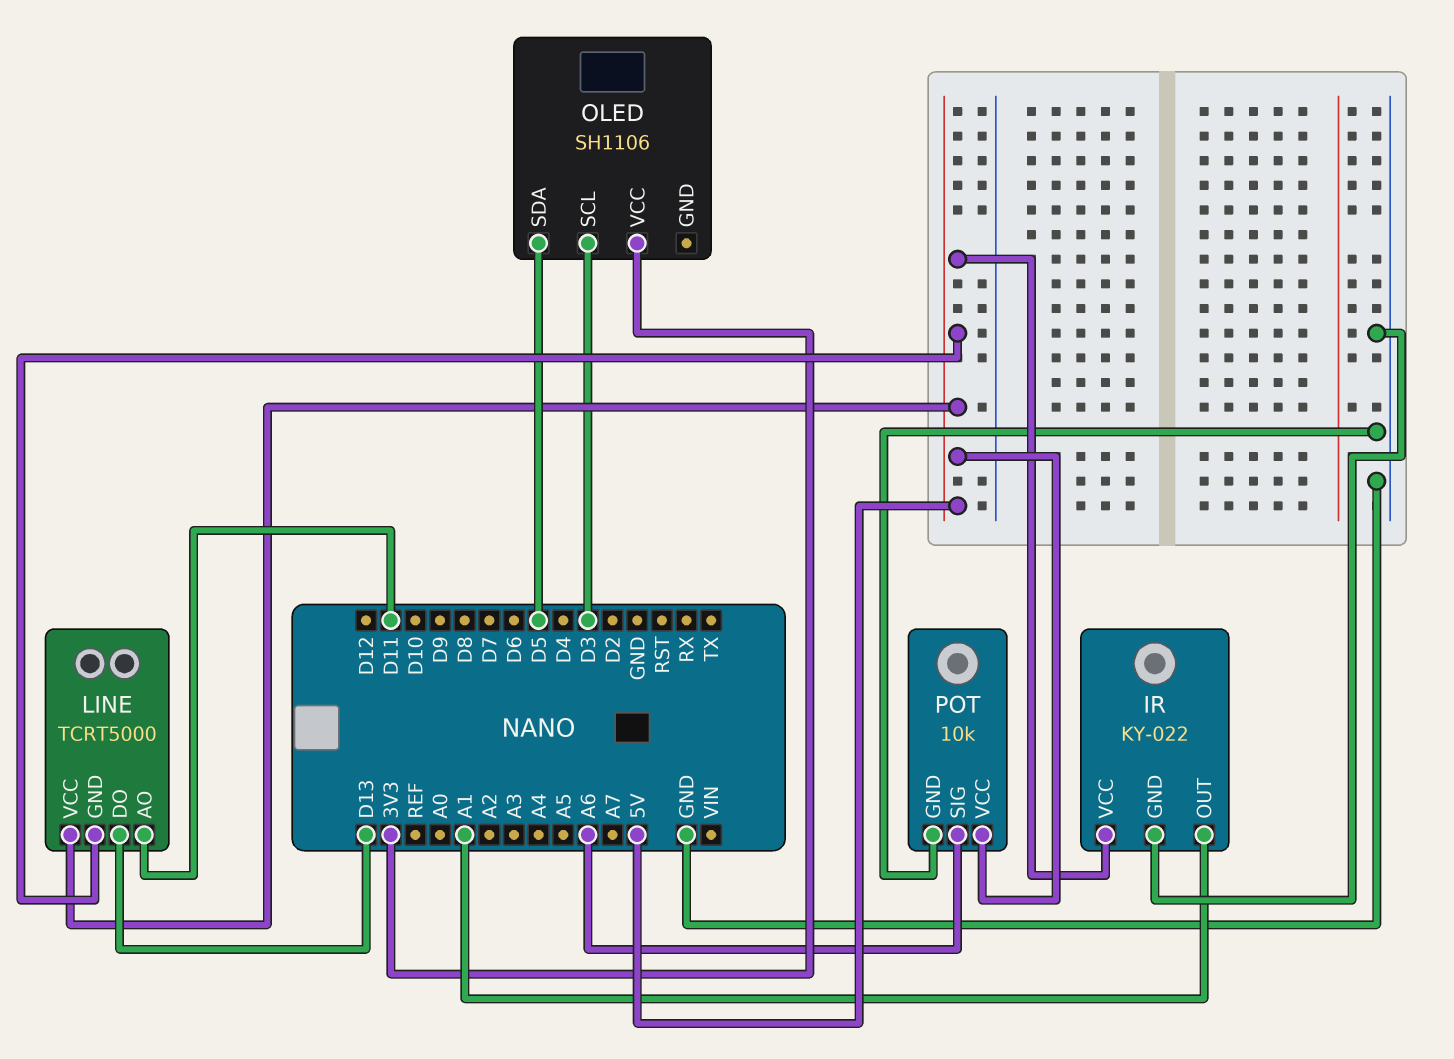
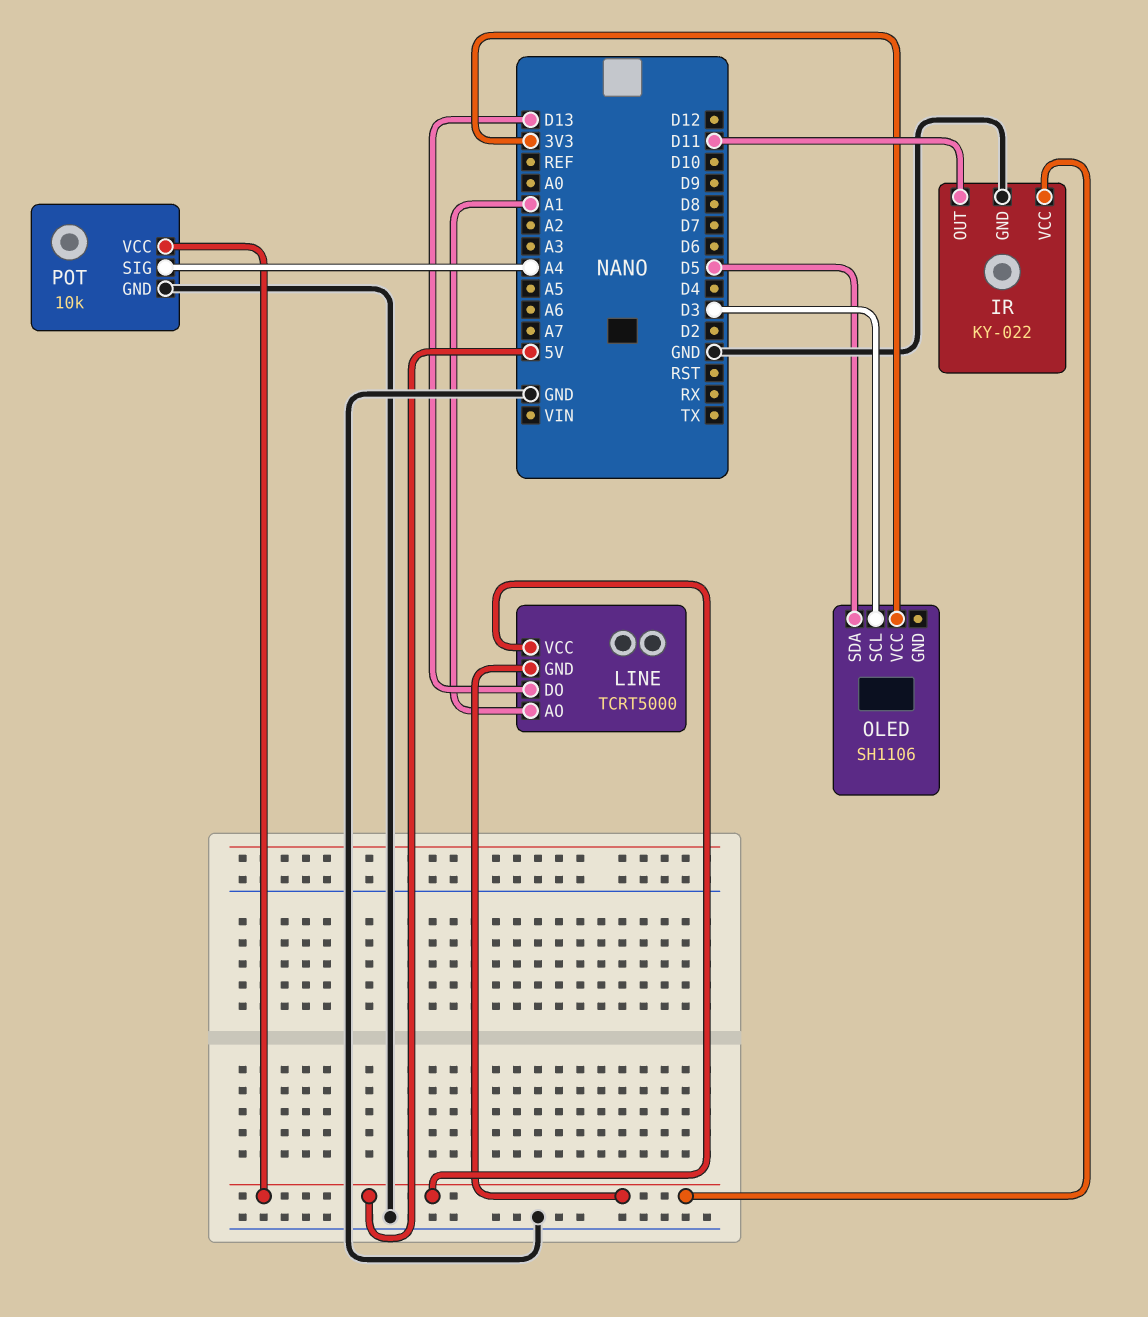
IR pin OUT: A1 -> D11
LINE pin AO: D11 -> A1
POT pin SIG: A6 -> A4

